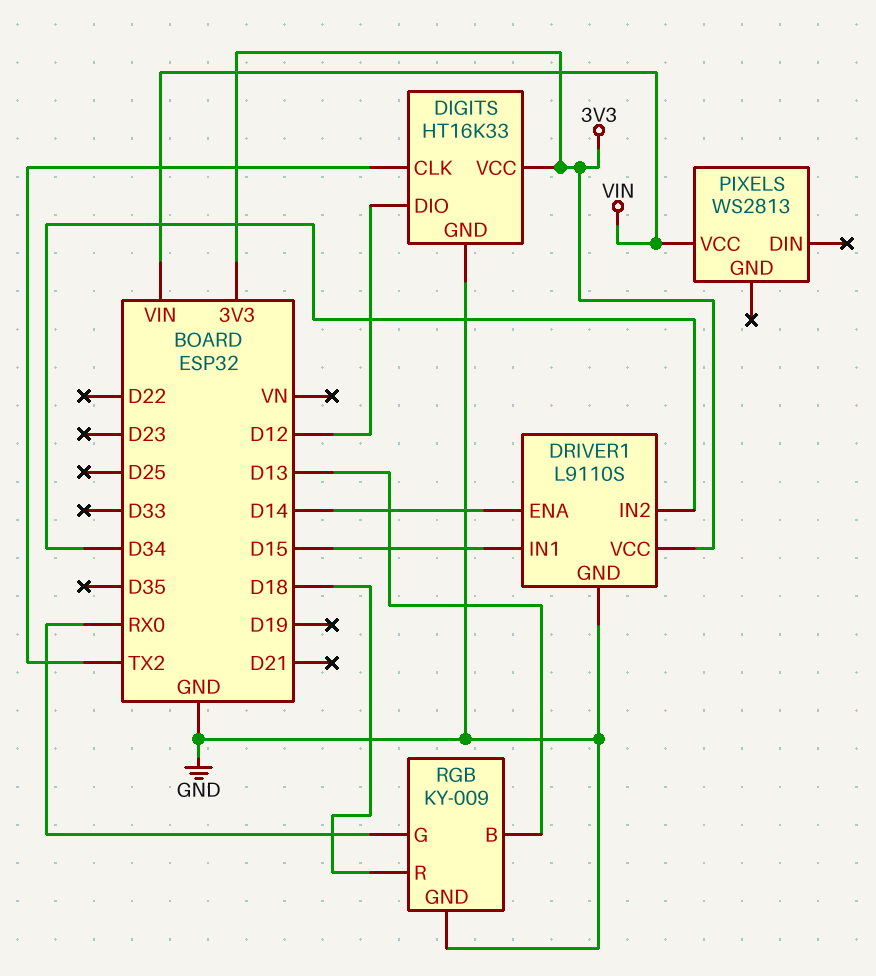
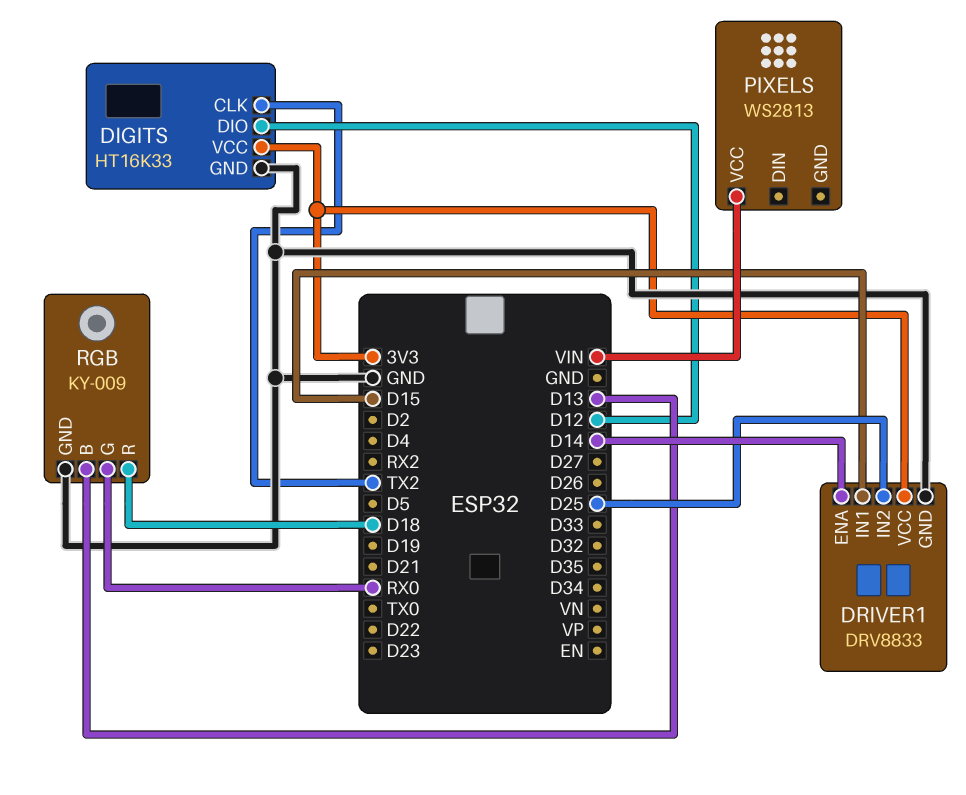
DRIVER1: L9110S -> DRV8833
DRIVER1 pin IN2: D34 -> D25

